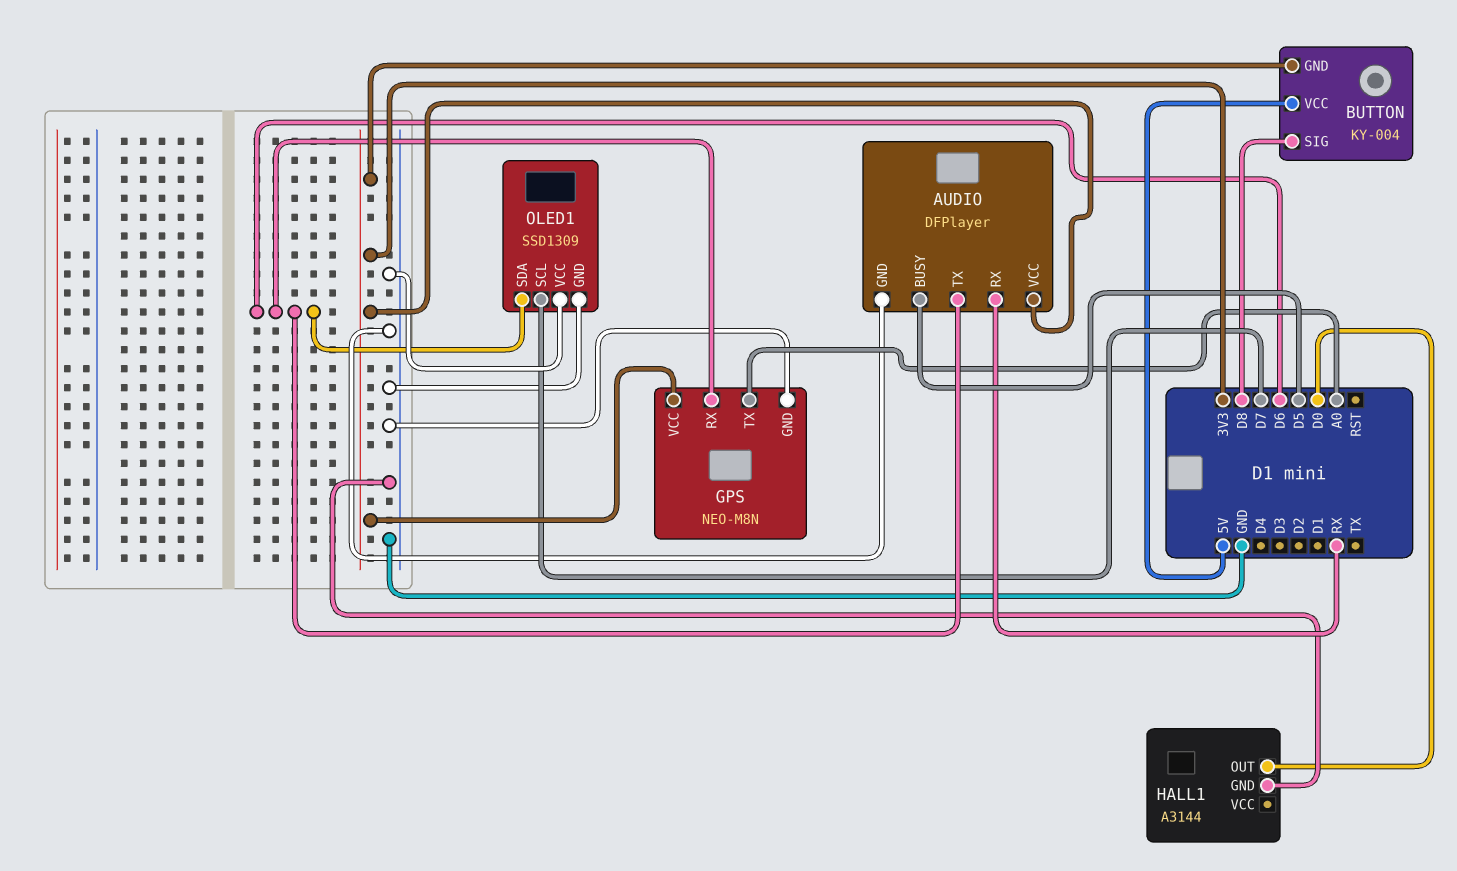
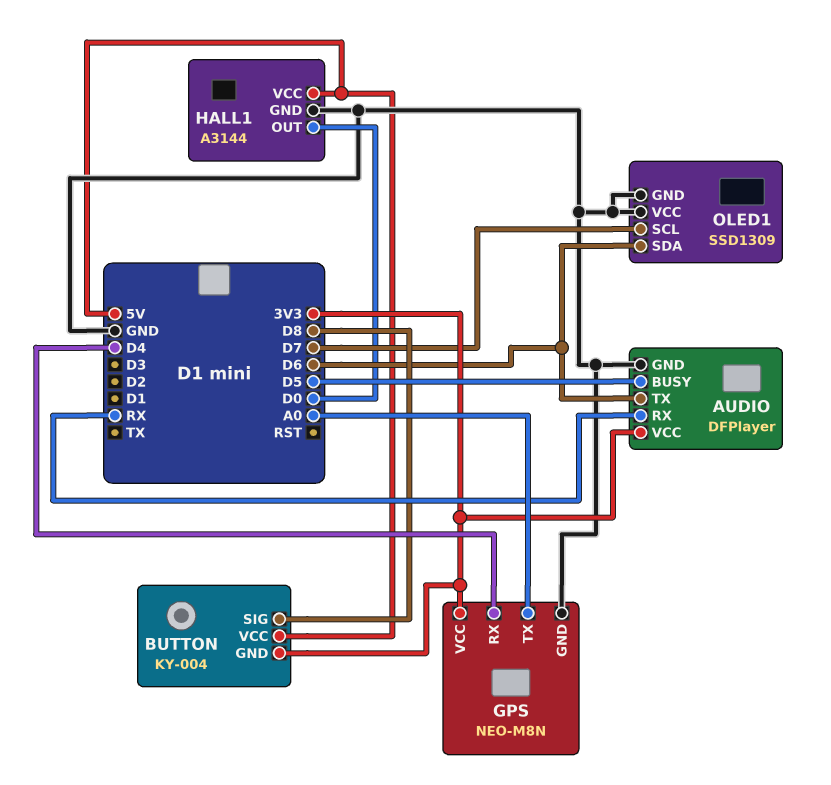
GPS pin RX: D6 -> D4
HALL1 pin VCC: none -> 5V

